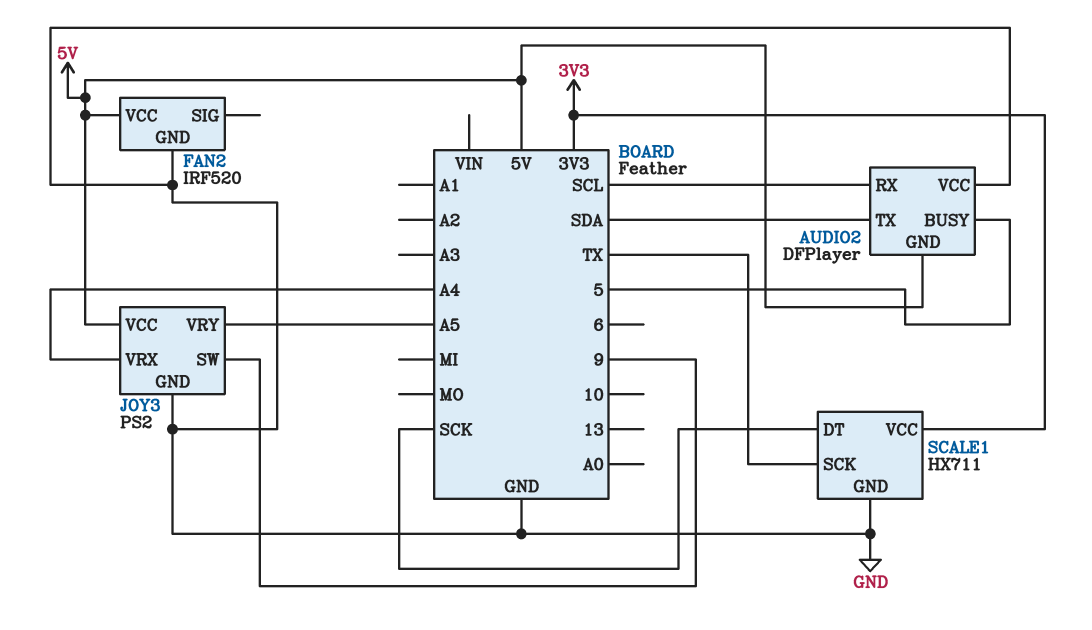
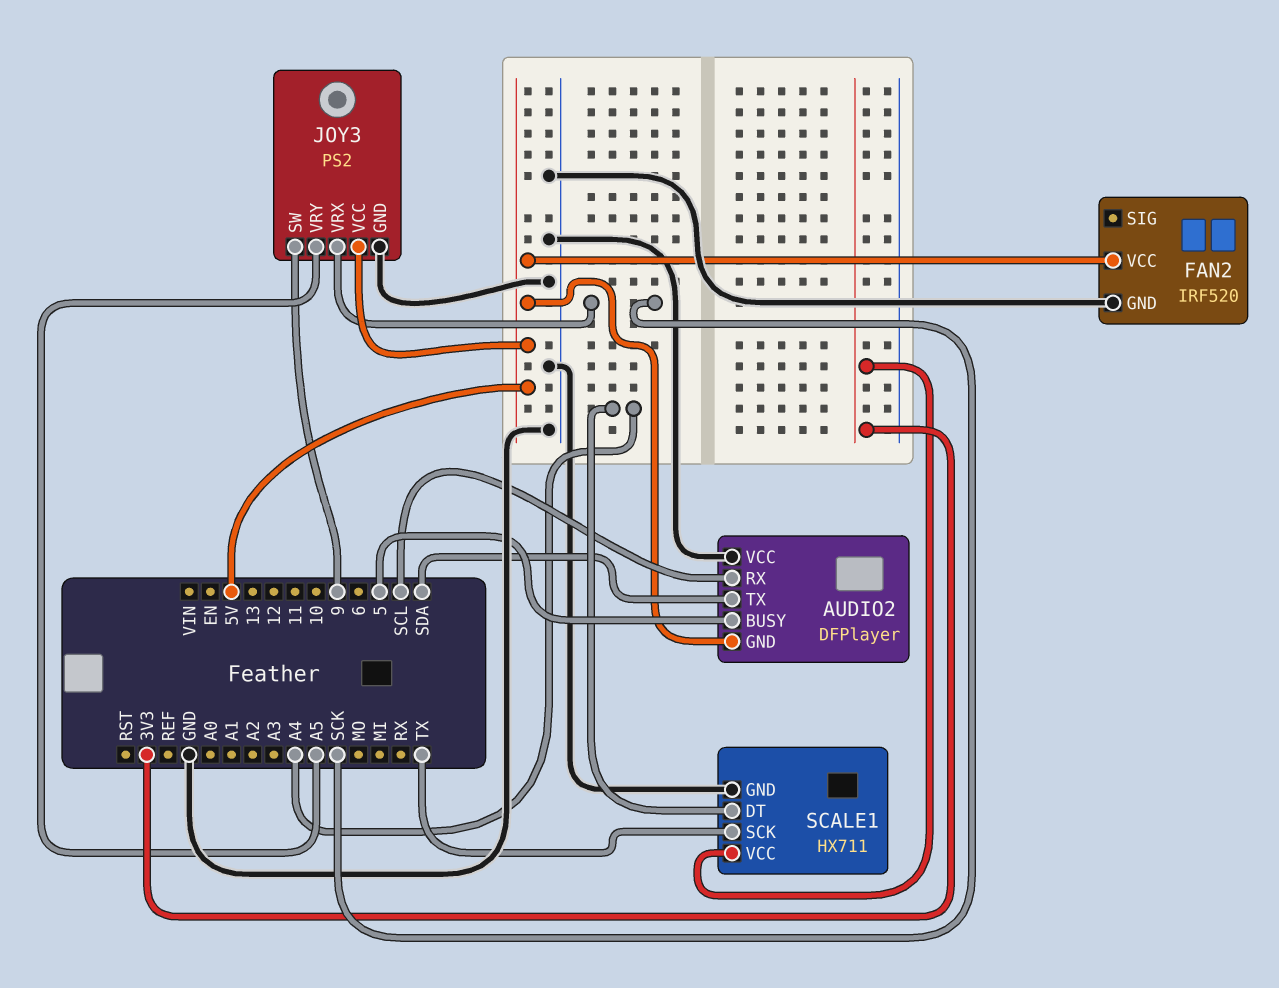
JOY3 pin VRX: A4 -> SCK
SCALE1 pin DT: SCK -> A4

